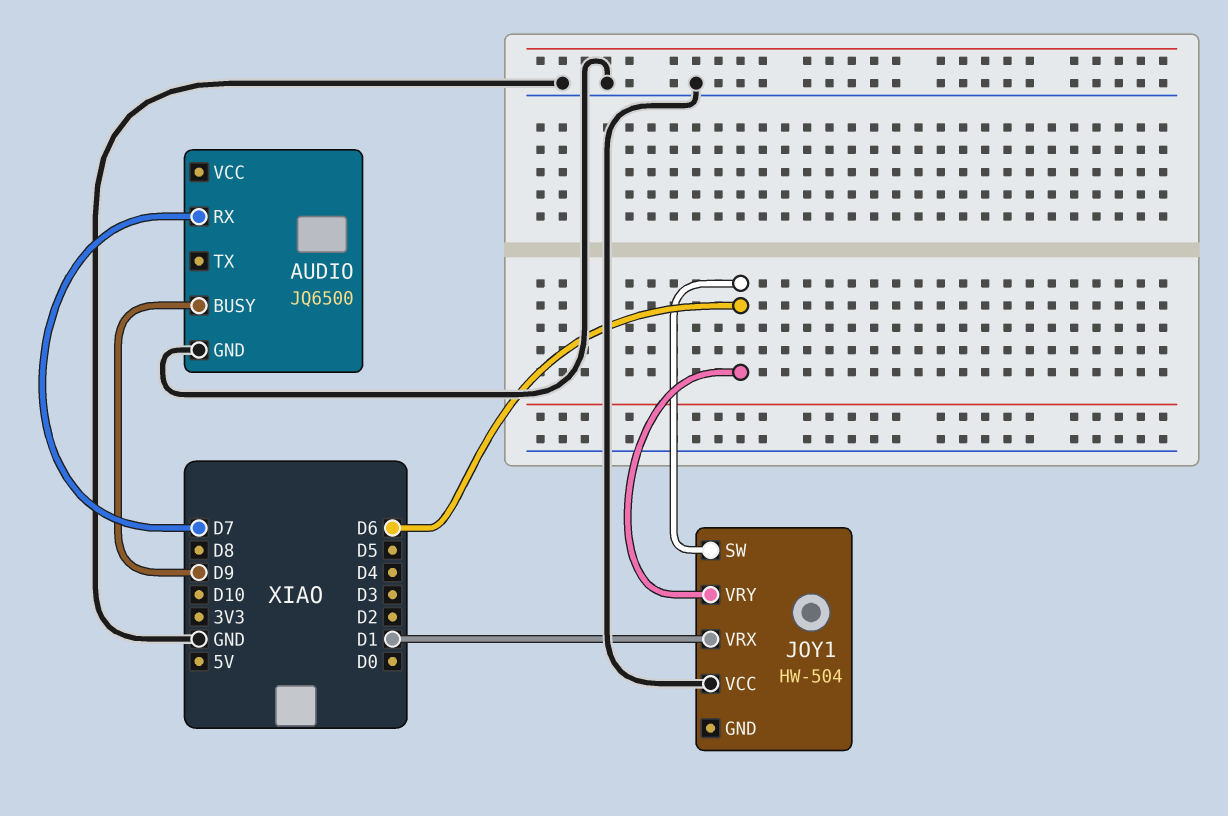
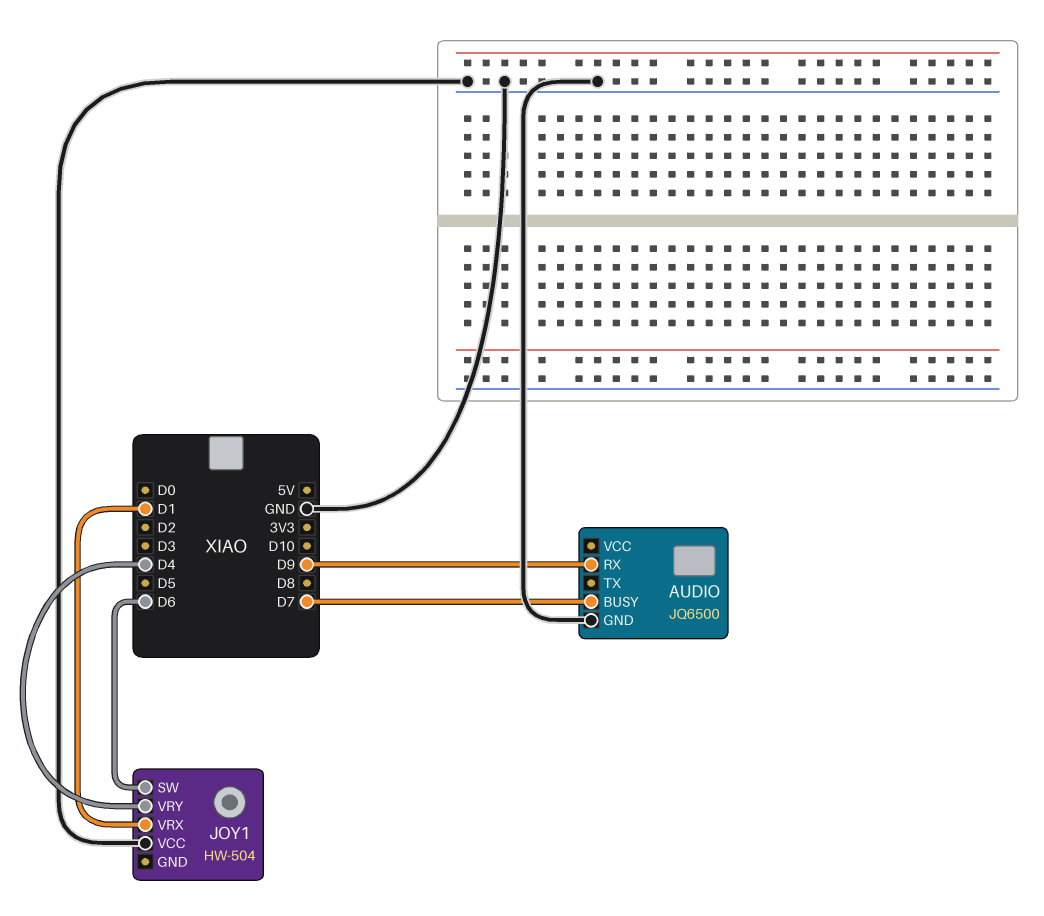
AUDIO pin BUSY: D9 -> D7
AUDIO pin RX: D7 -> D9
JOY1 pin VRY: D6 -> D4

